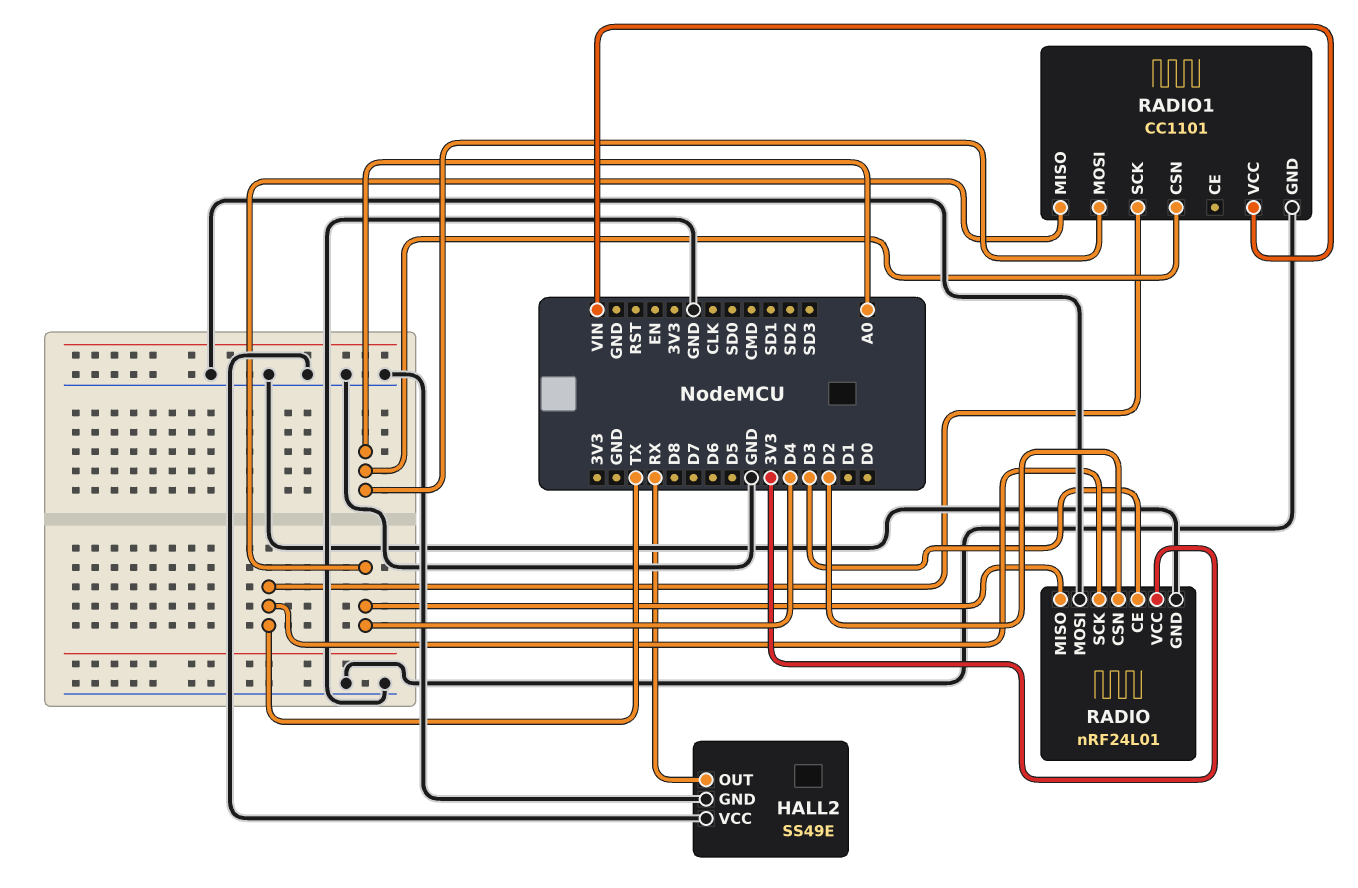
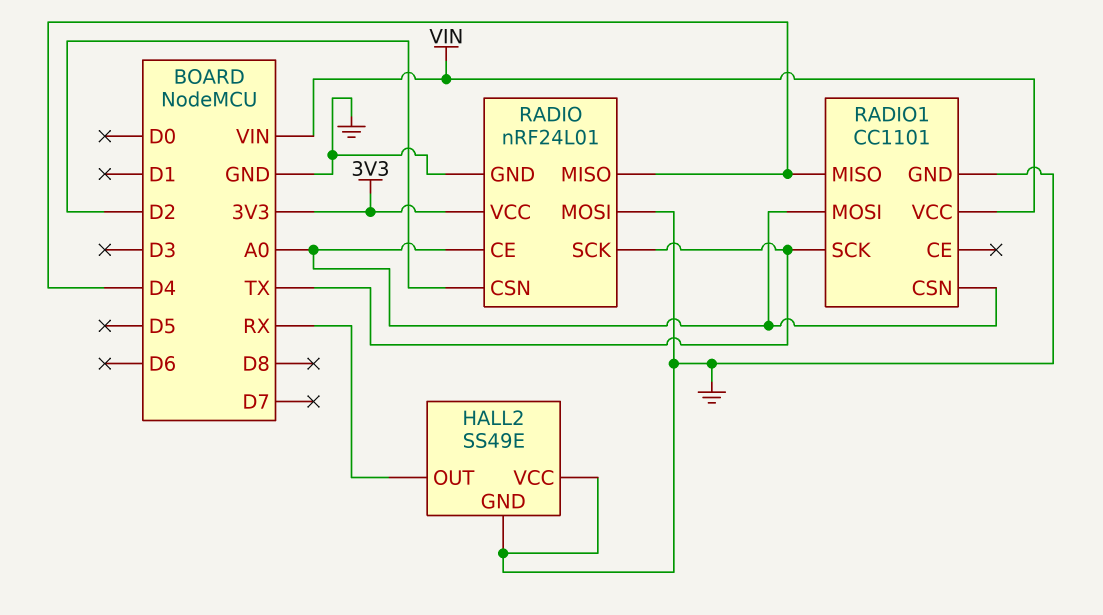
RADIO pin CE: D3 -> A0

